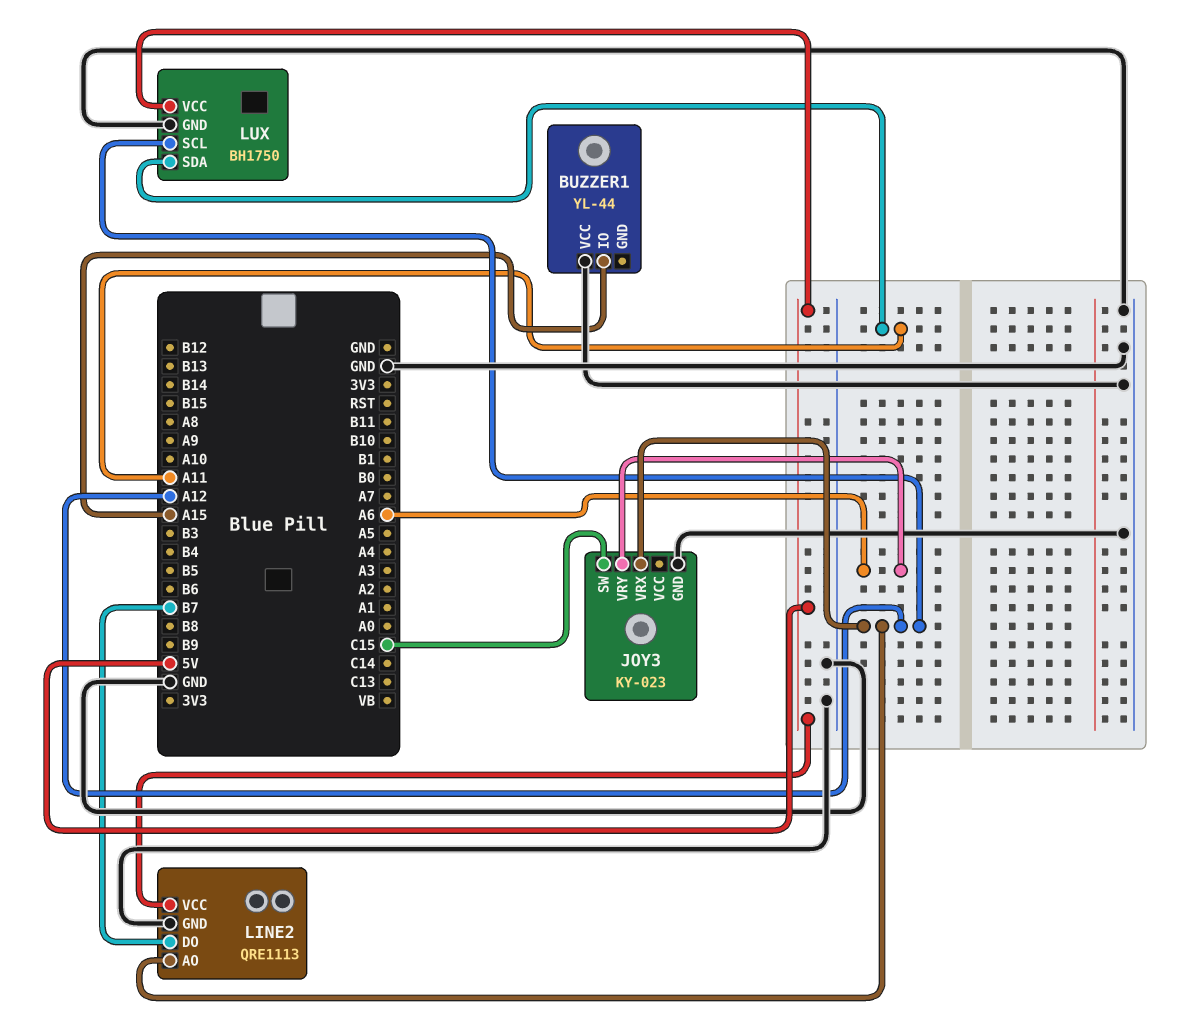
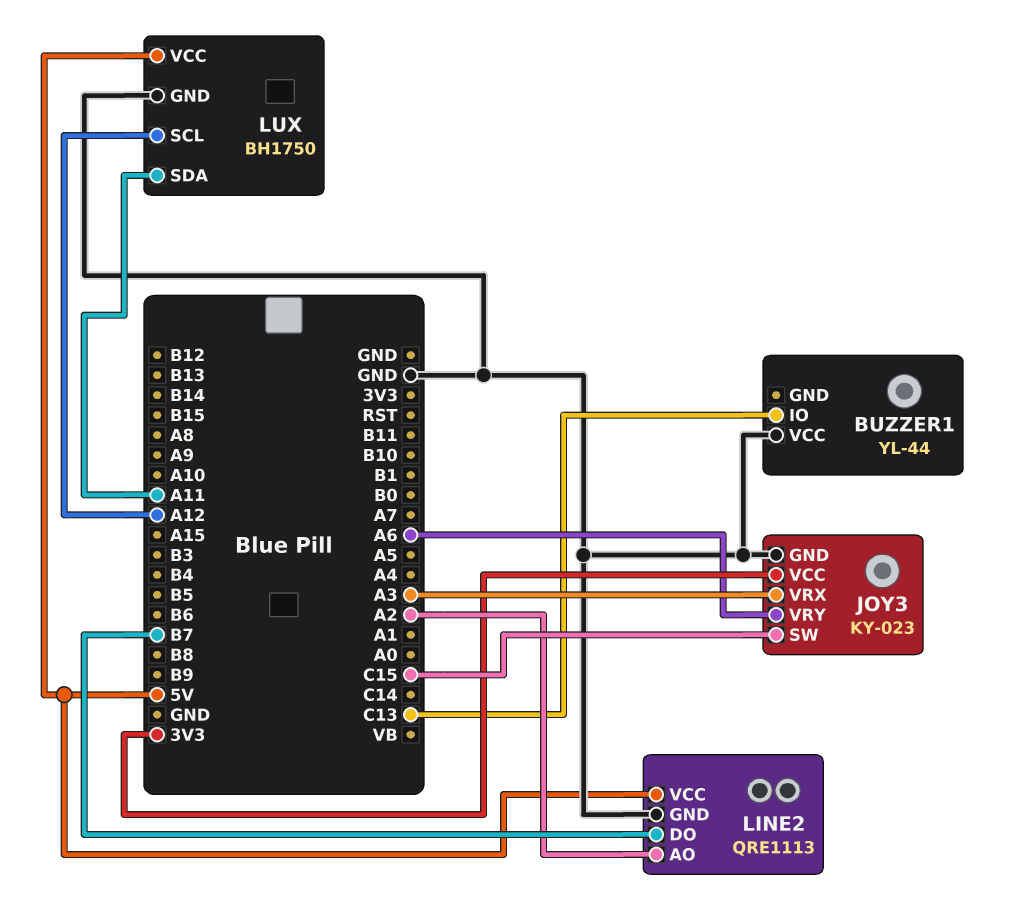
BUZZER1 pin IO: A15 -> C13
JOY3 pin VCC: none -> 3V3
JOY3 pin VRX: A12 -> A3
LINE2 pin AO: A12 -> A2

